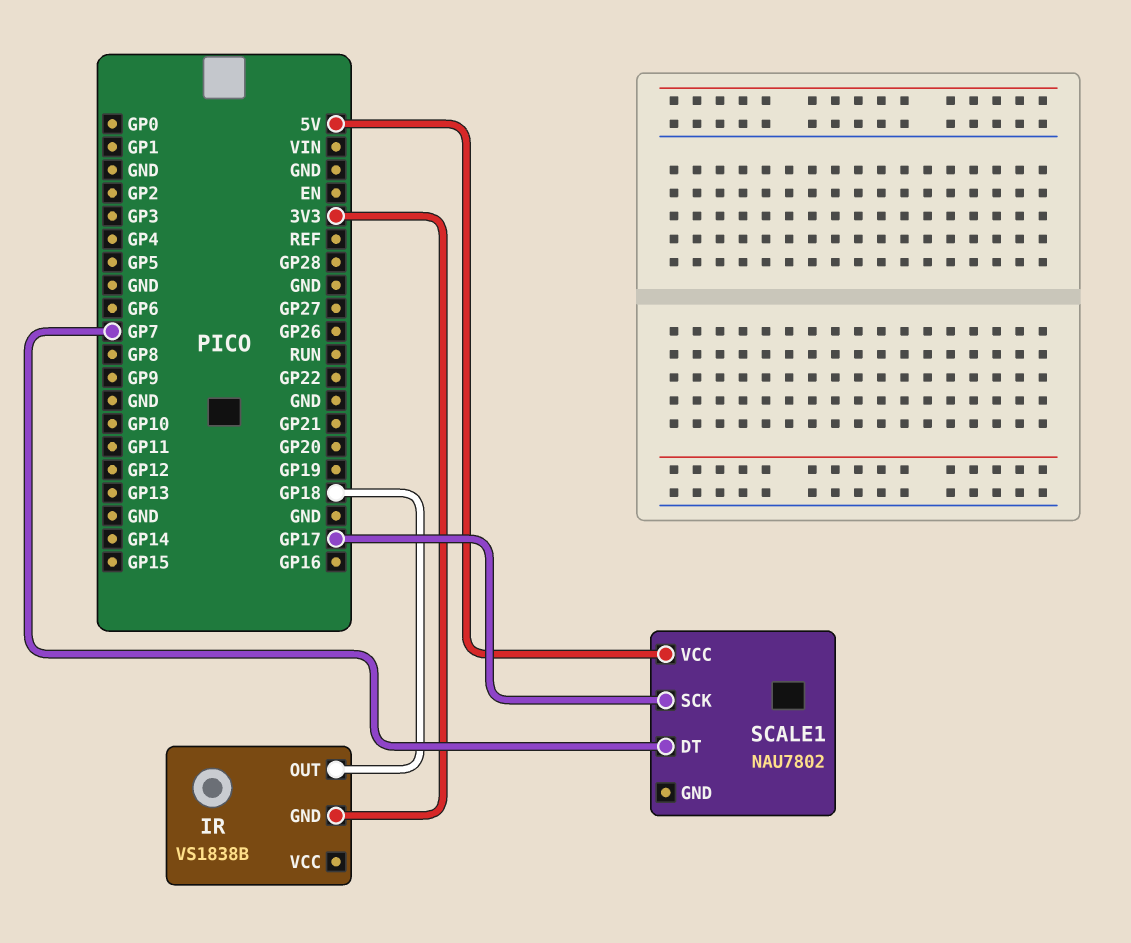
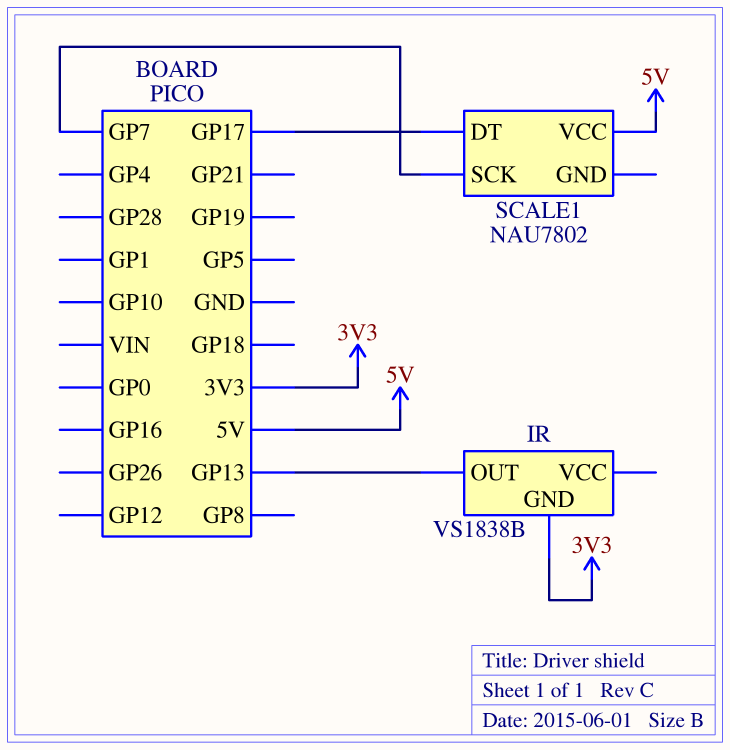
IR pin OUT: GP18 -> GP13
SCALE1 pin DT: GP7 -> GP17
SCALE1 pin SCK: GP17 -> GP7

